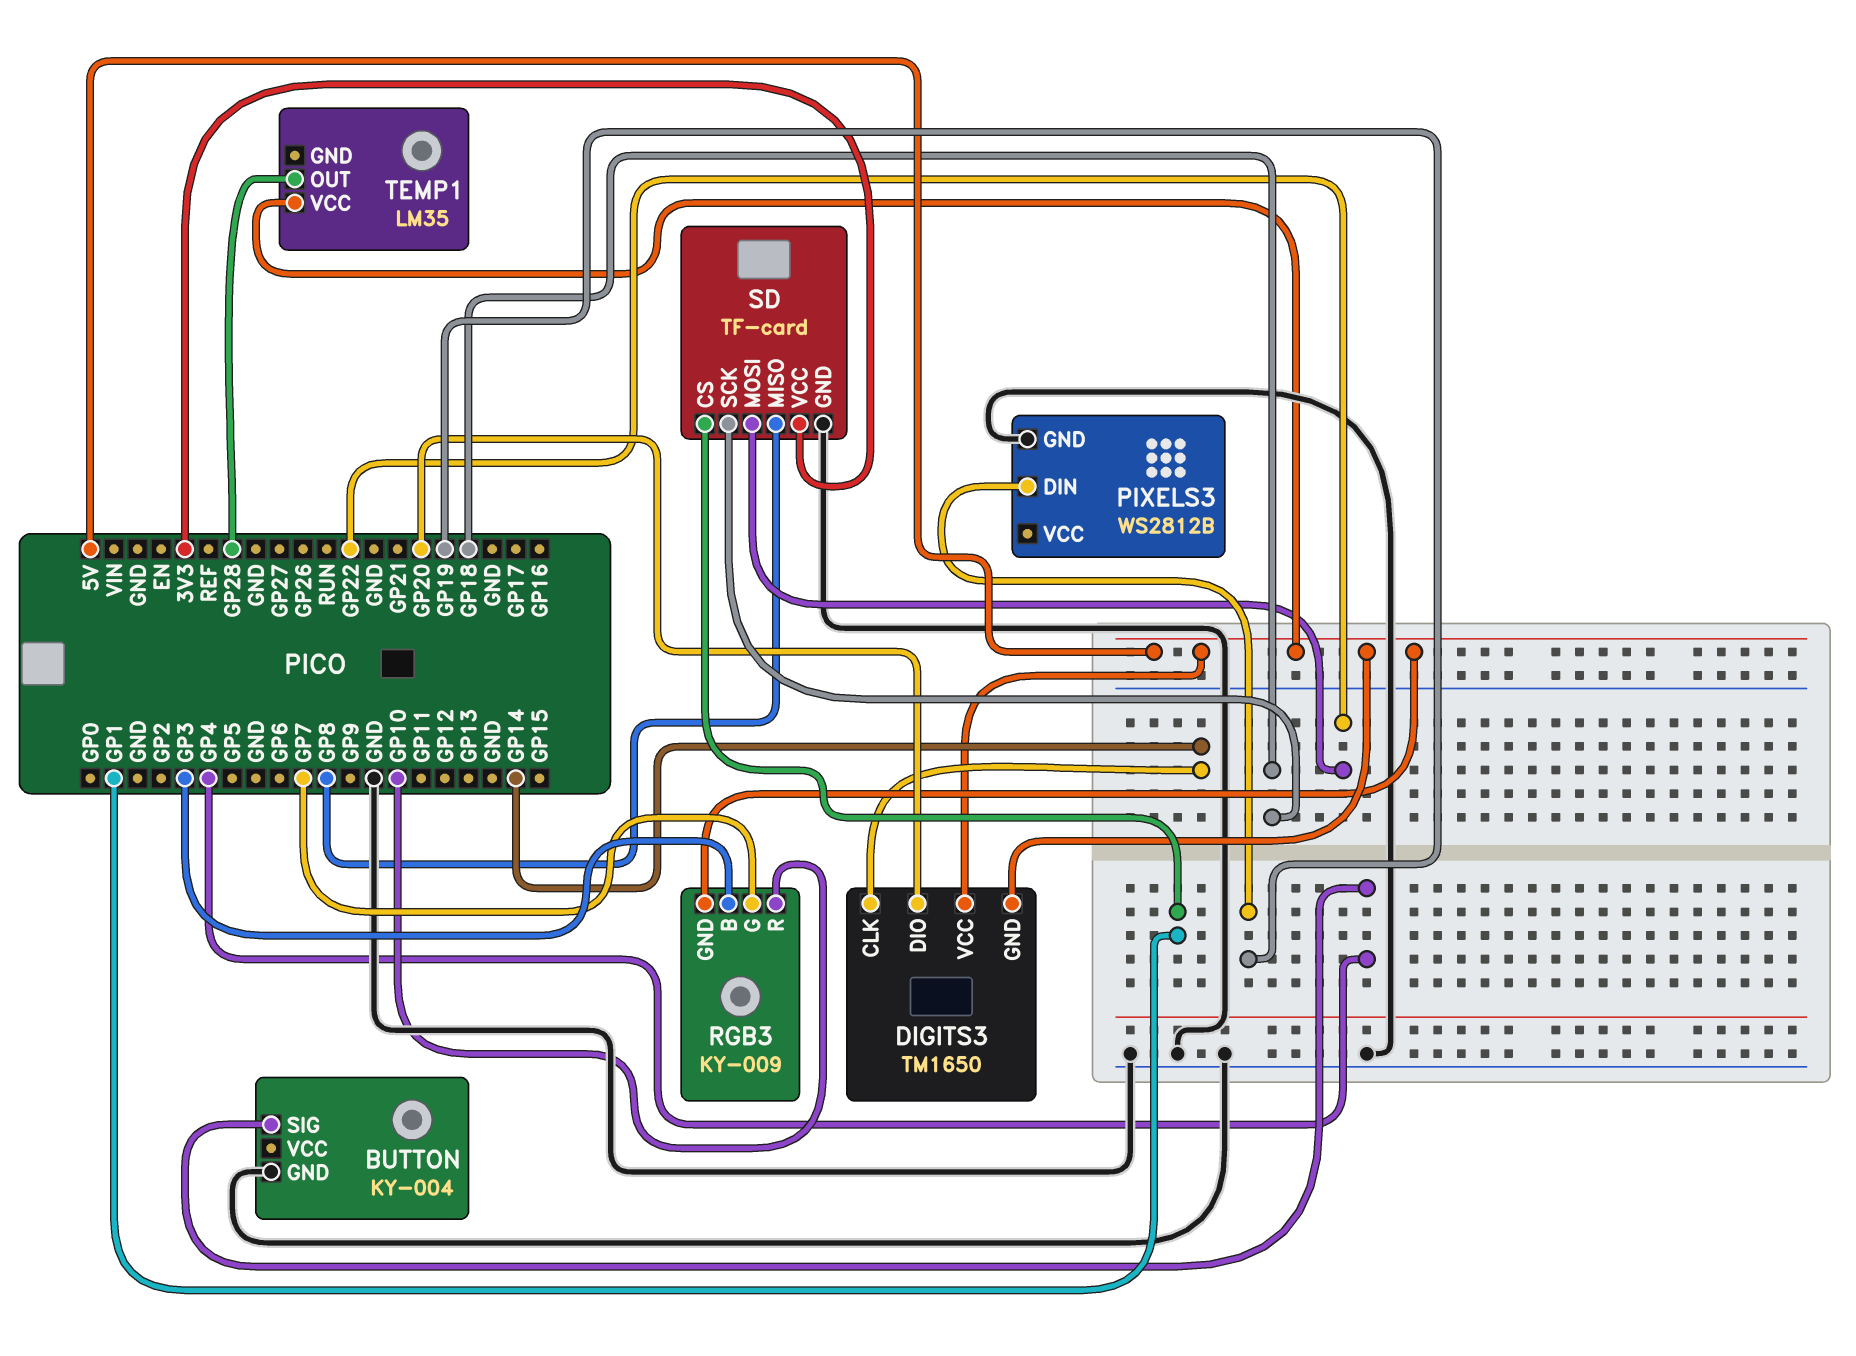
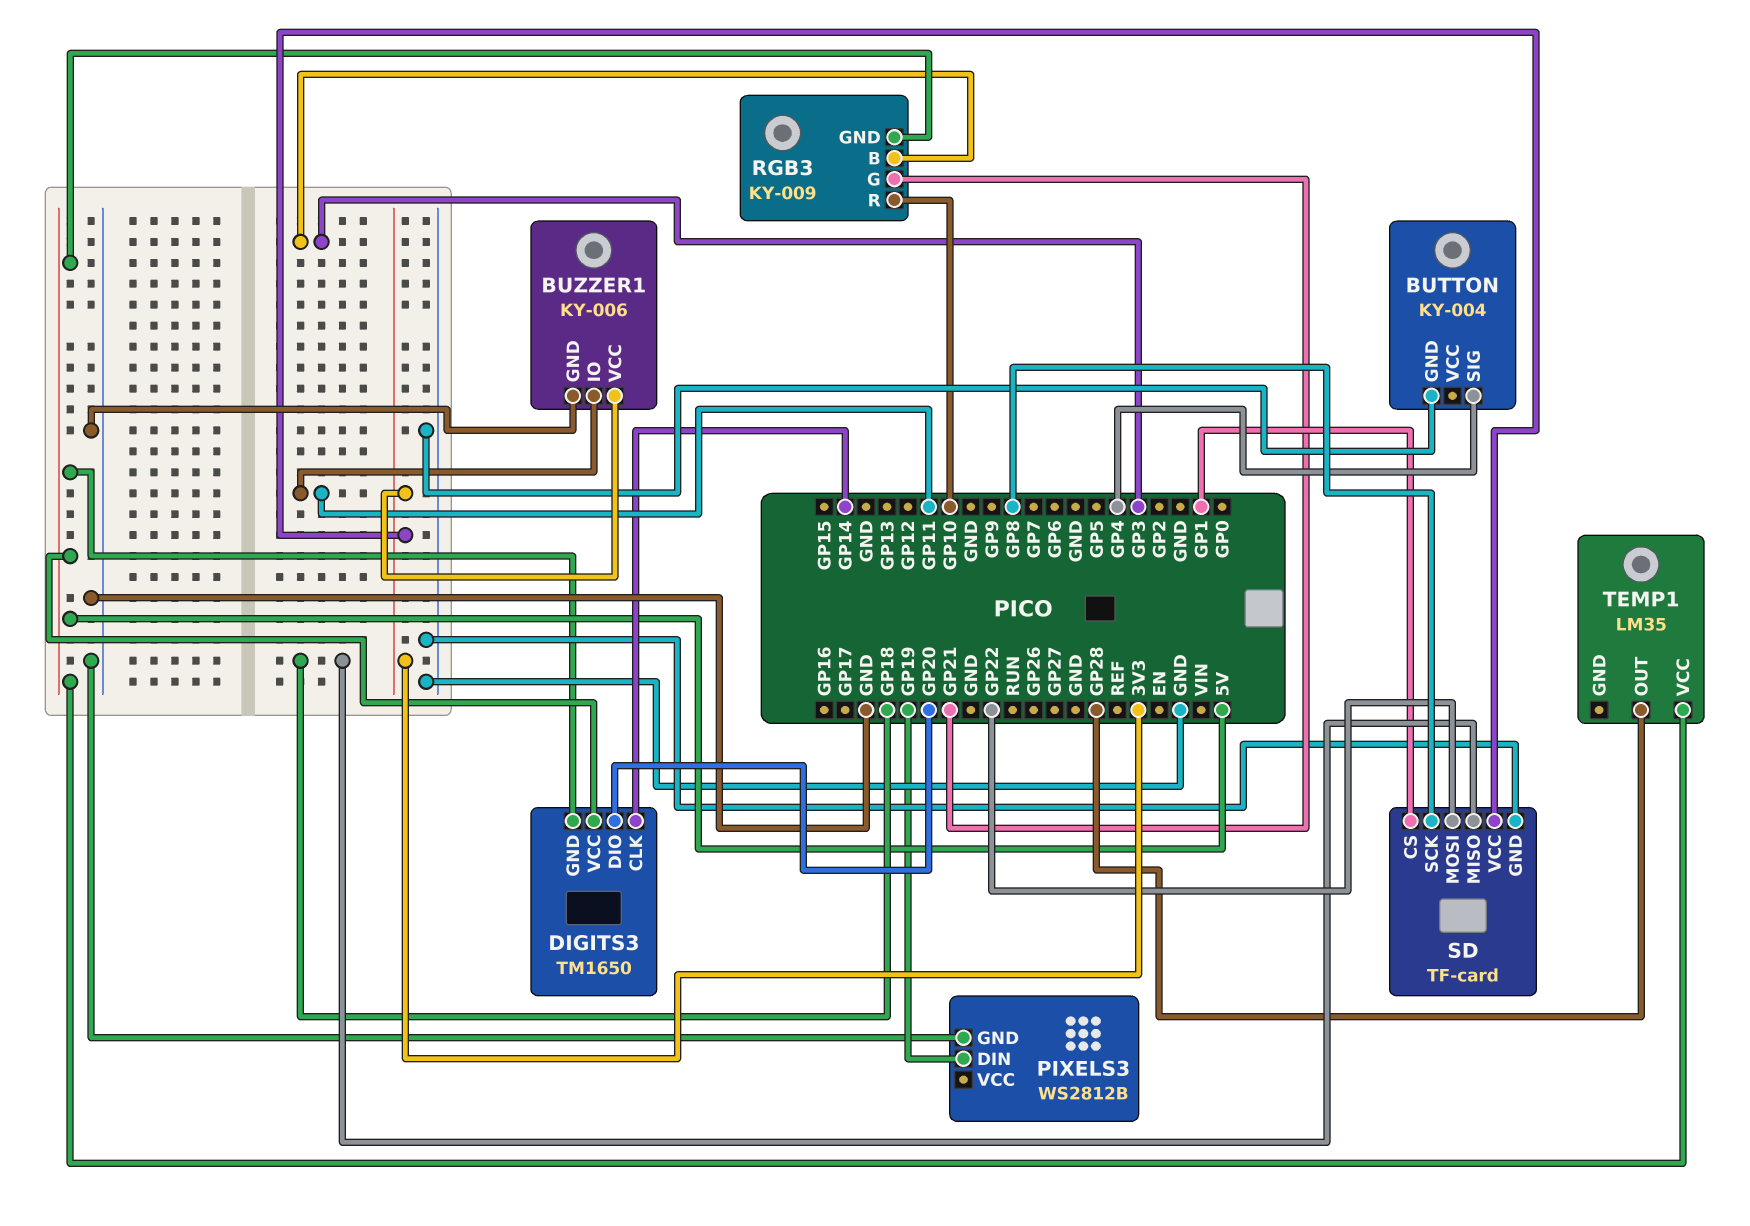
BUZZER1: none -> KY-006
BUZZER1 pin GND: none -> GND
BUZZER1 pin IO: none -> GP11
BUZZER1 pin VCC: none -> 3V3
RGB3 pin G: GP7 -> GP21
SD pin MISO: GP8 -> GP18
SD pin SCK: GP18 -> GP8

